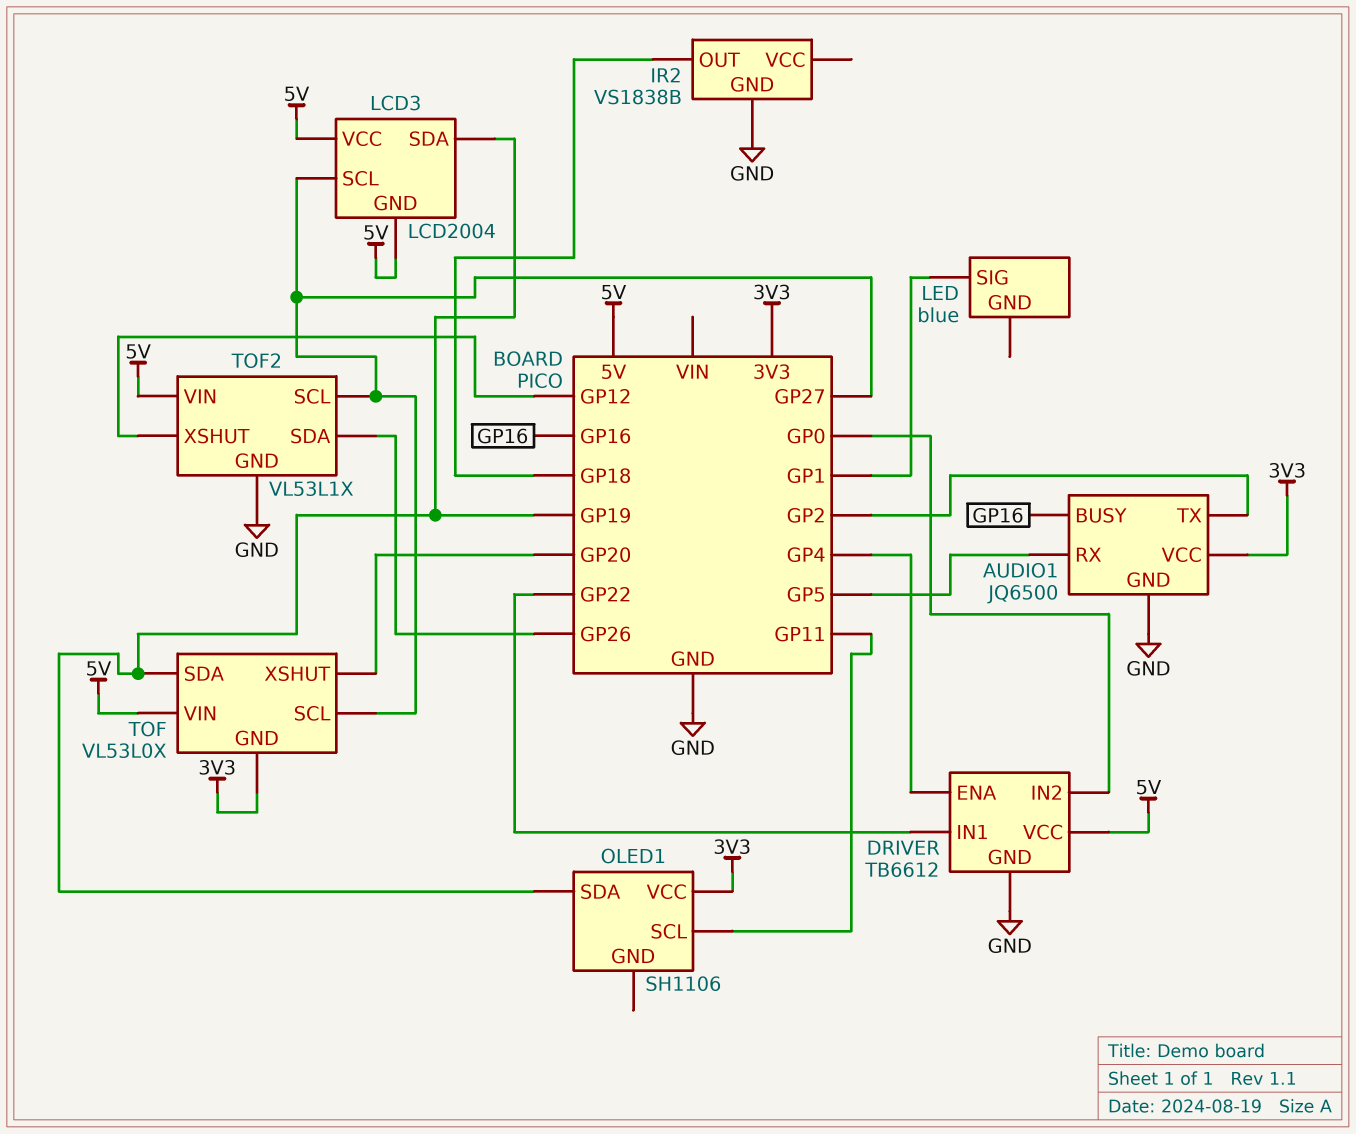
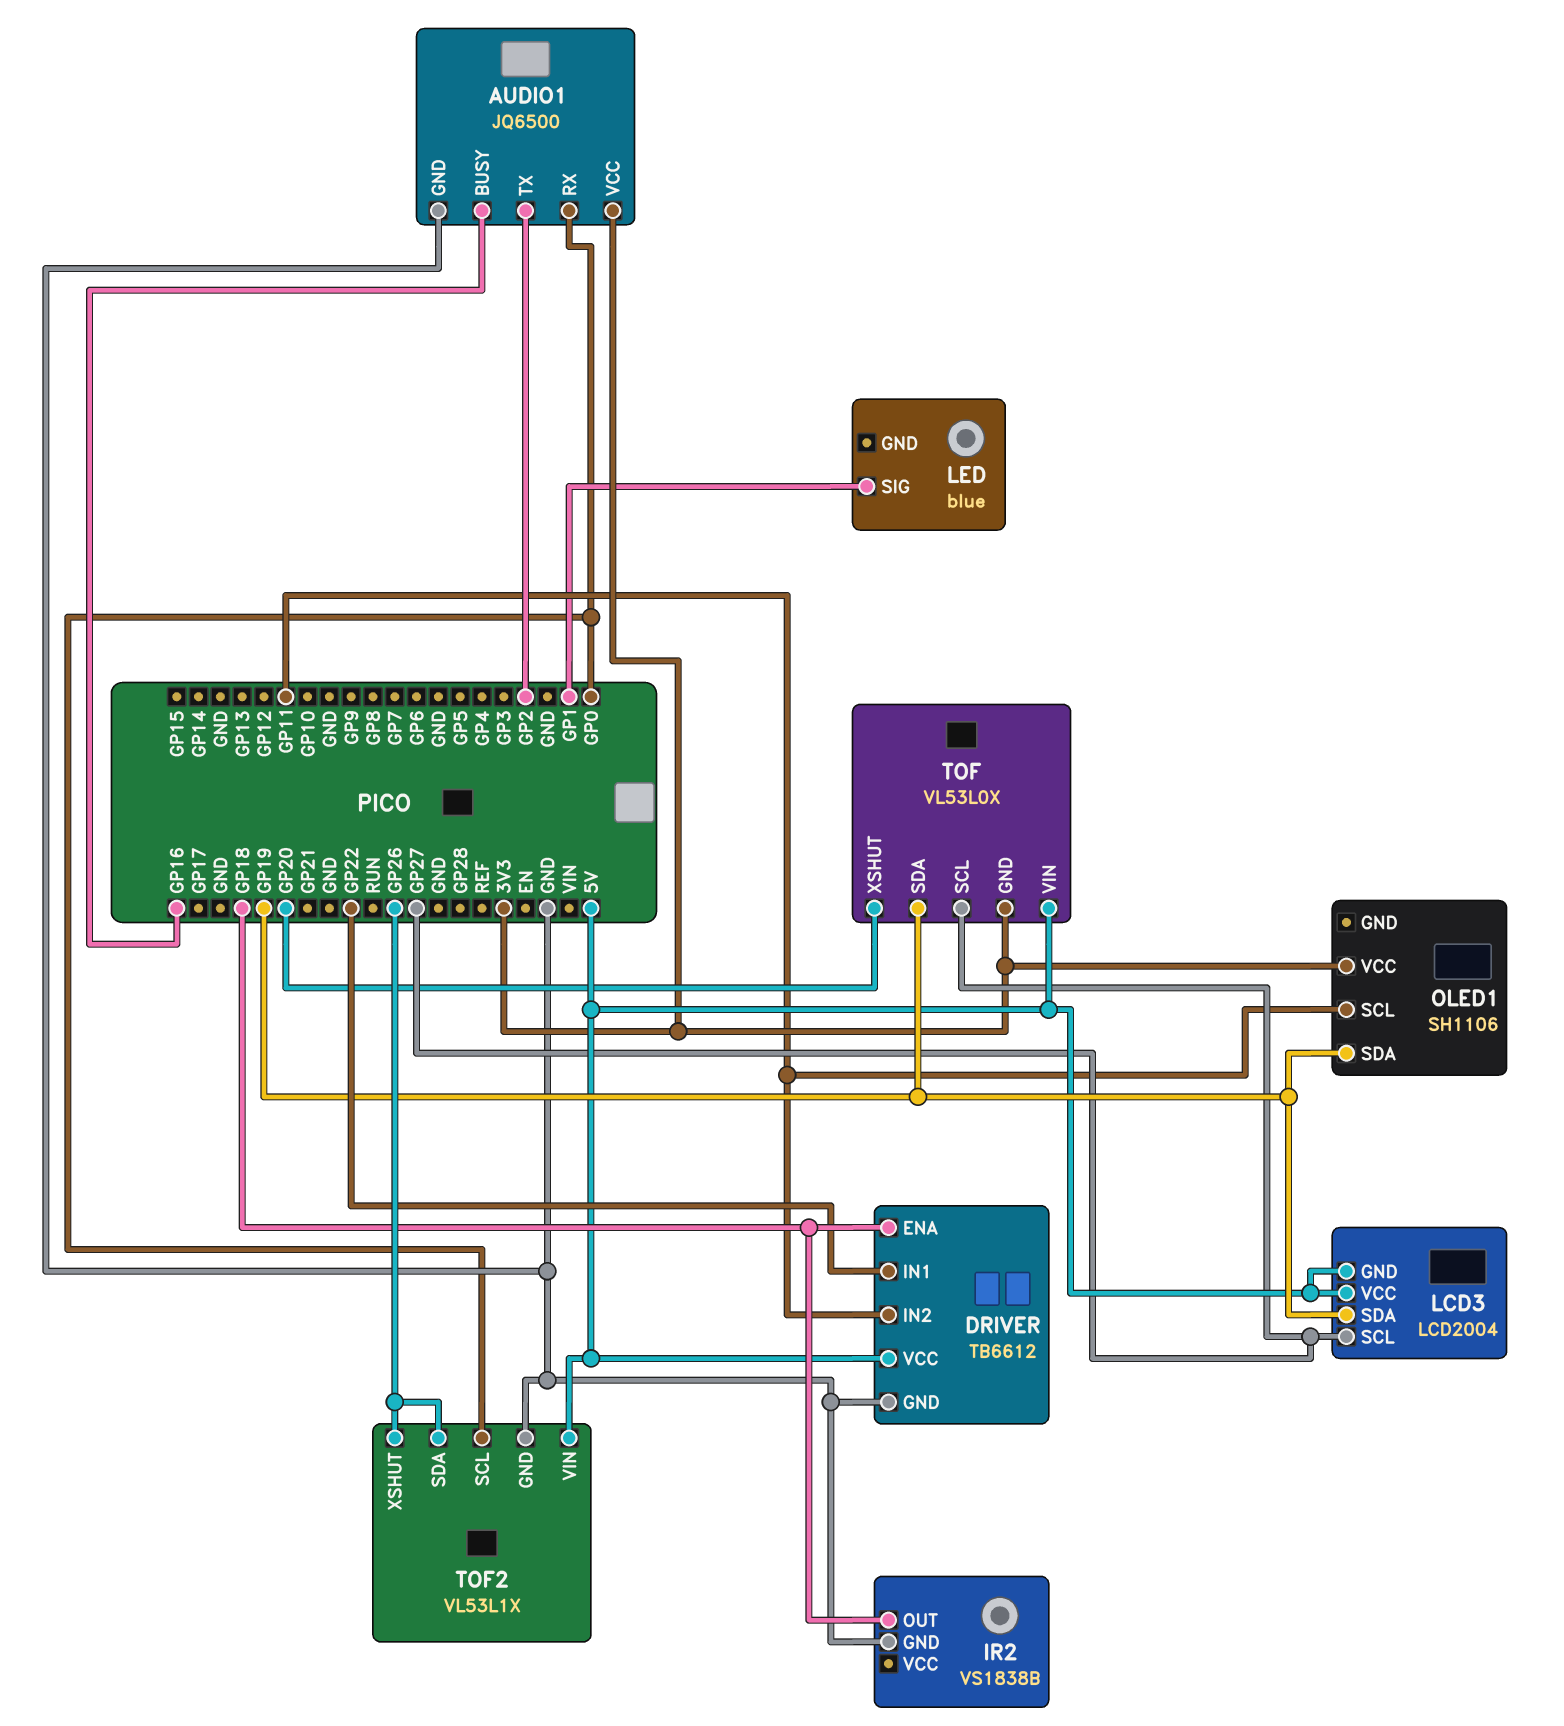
AUDIO1 pin RX: GP5 -> GP0
DRIVER pin ENA: GP4 -> GP18
DRIVER pin IN2: GP0 -> GP11
TOF2 pin SCL: GP27 -> GP0
TOF2 pin XSHUT: GP12 -> GP26

